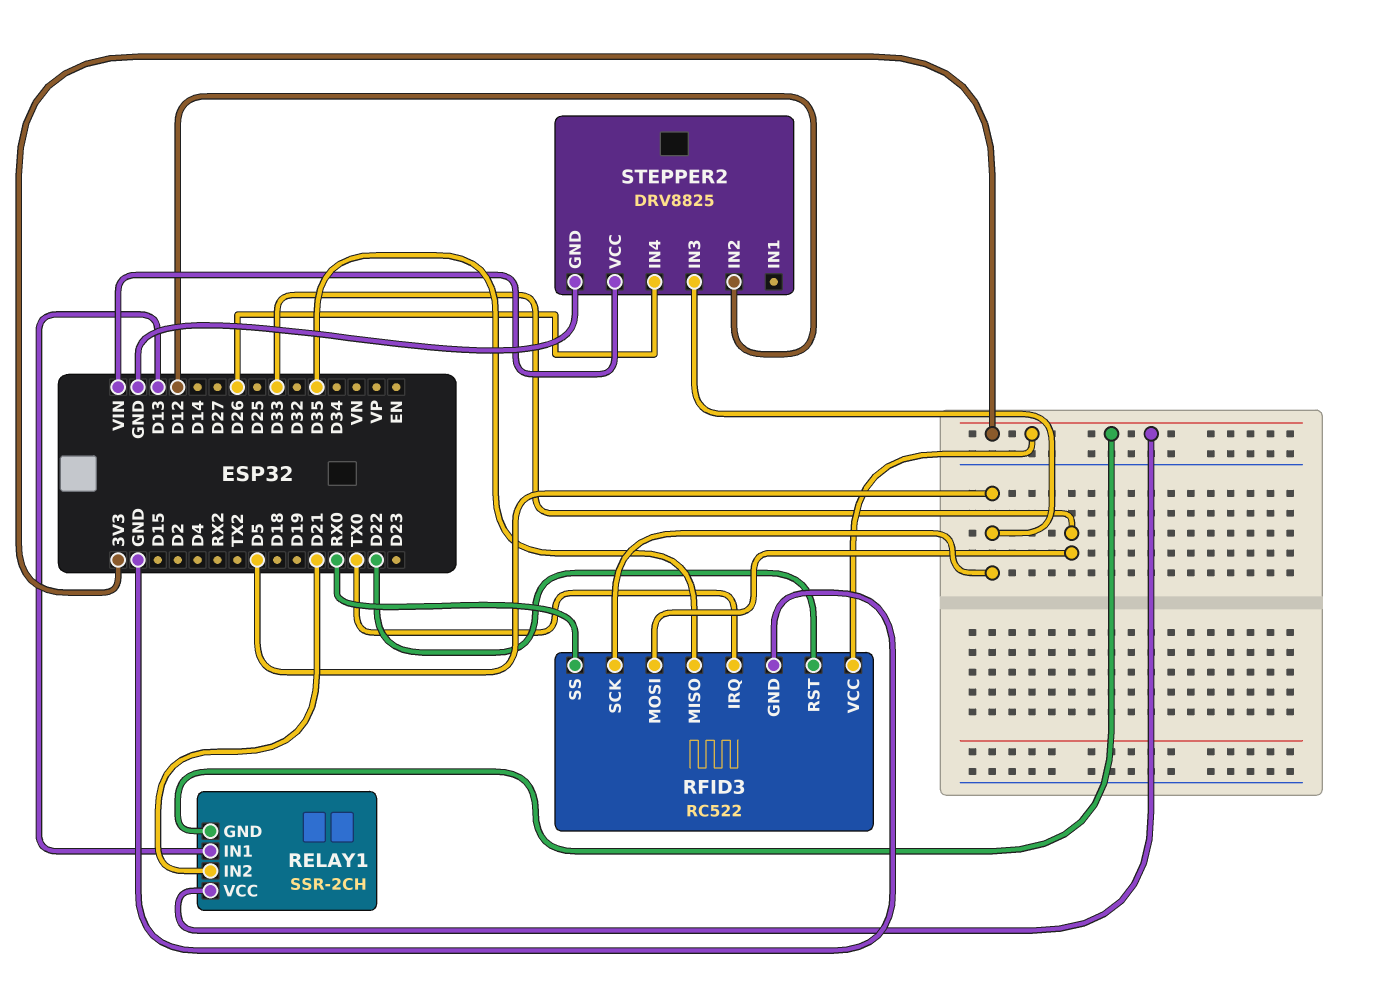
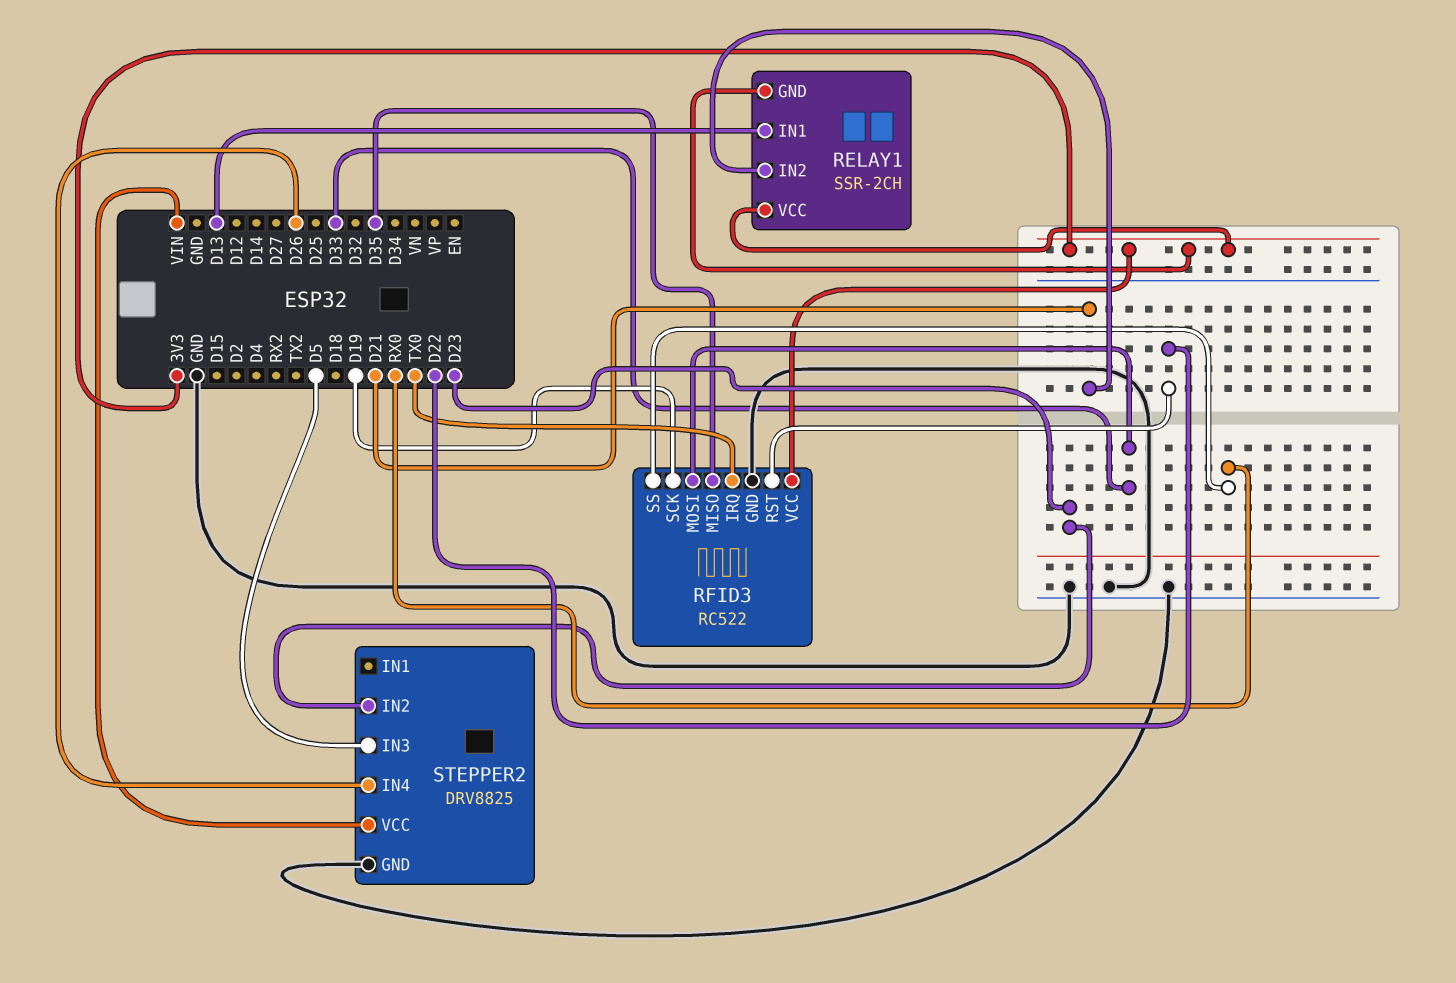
RFID3 pin SCK: D5 -> D19
STEPPER2 pin IN2: D12 -> D23

